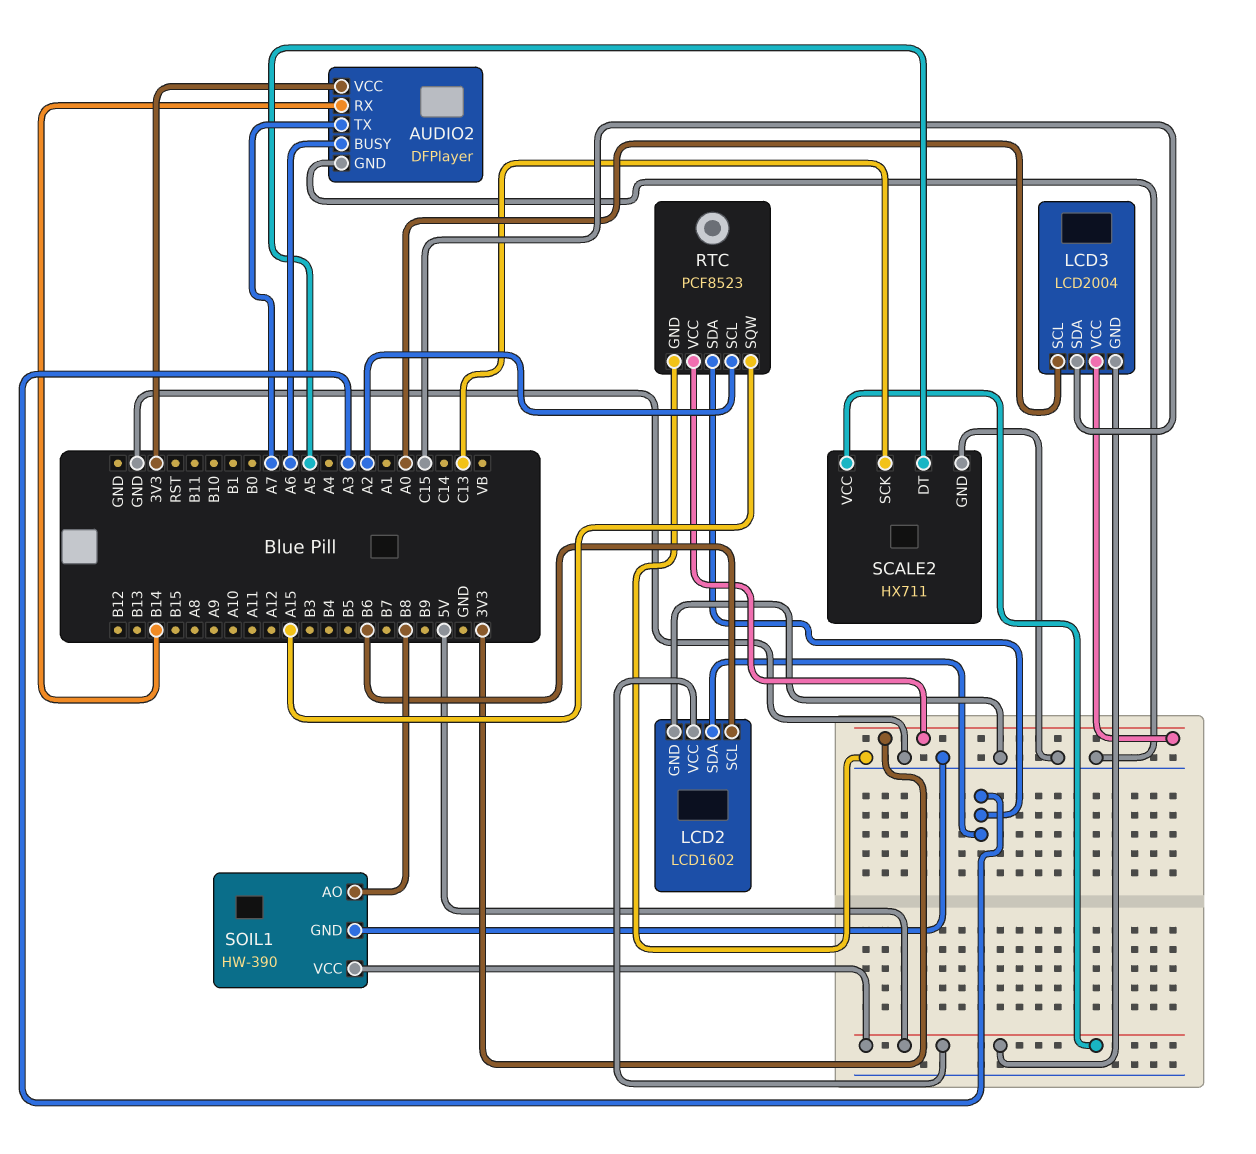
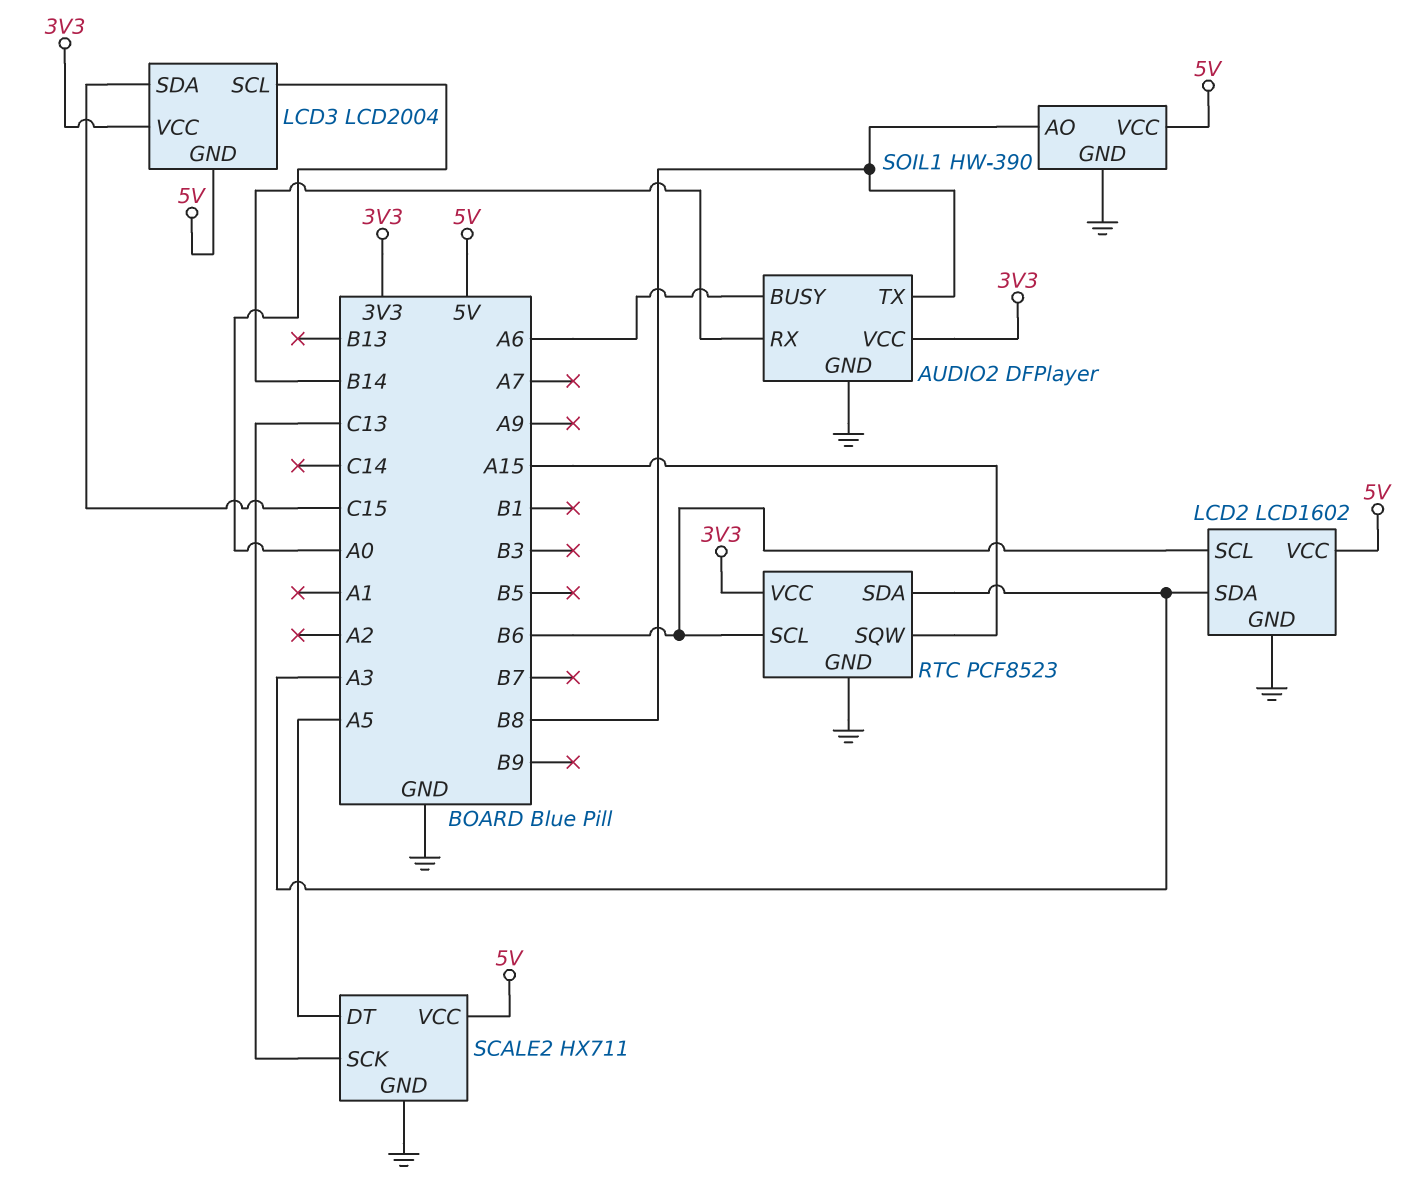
AUDIO2 pin TX: A7 -> B8
RTC pin SCL: A2 -> B6

